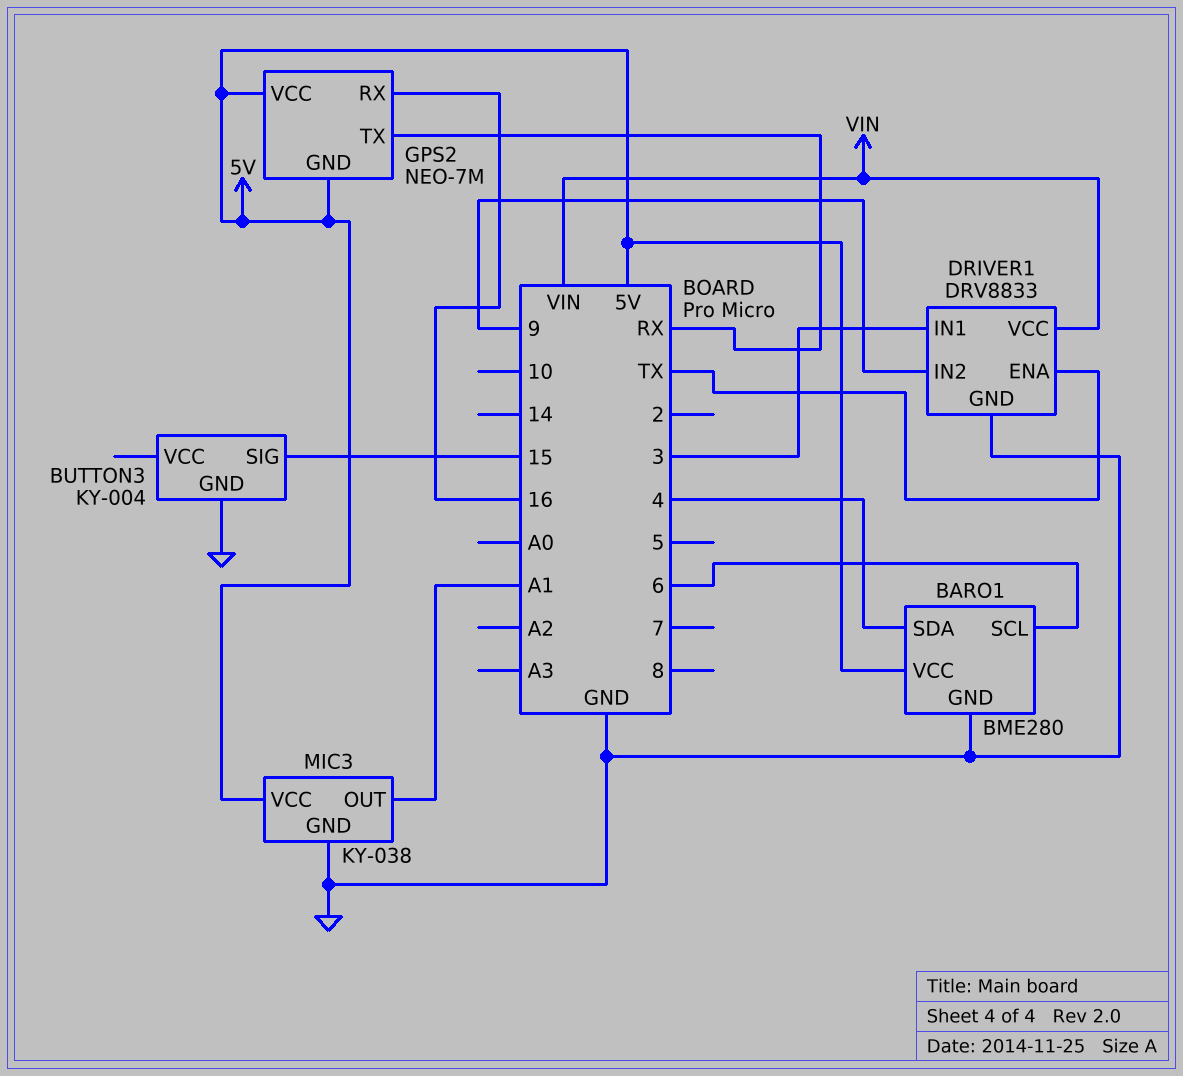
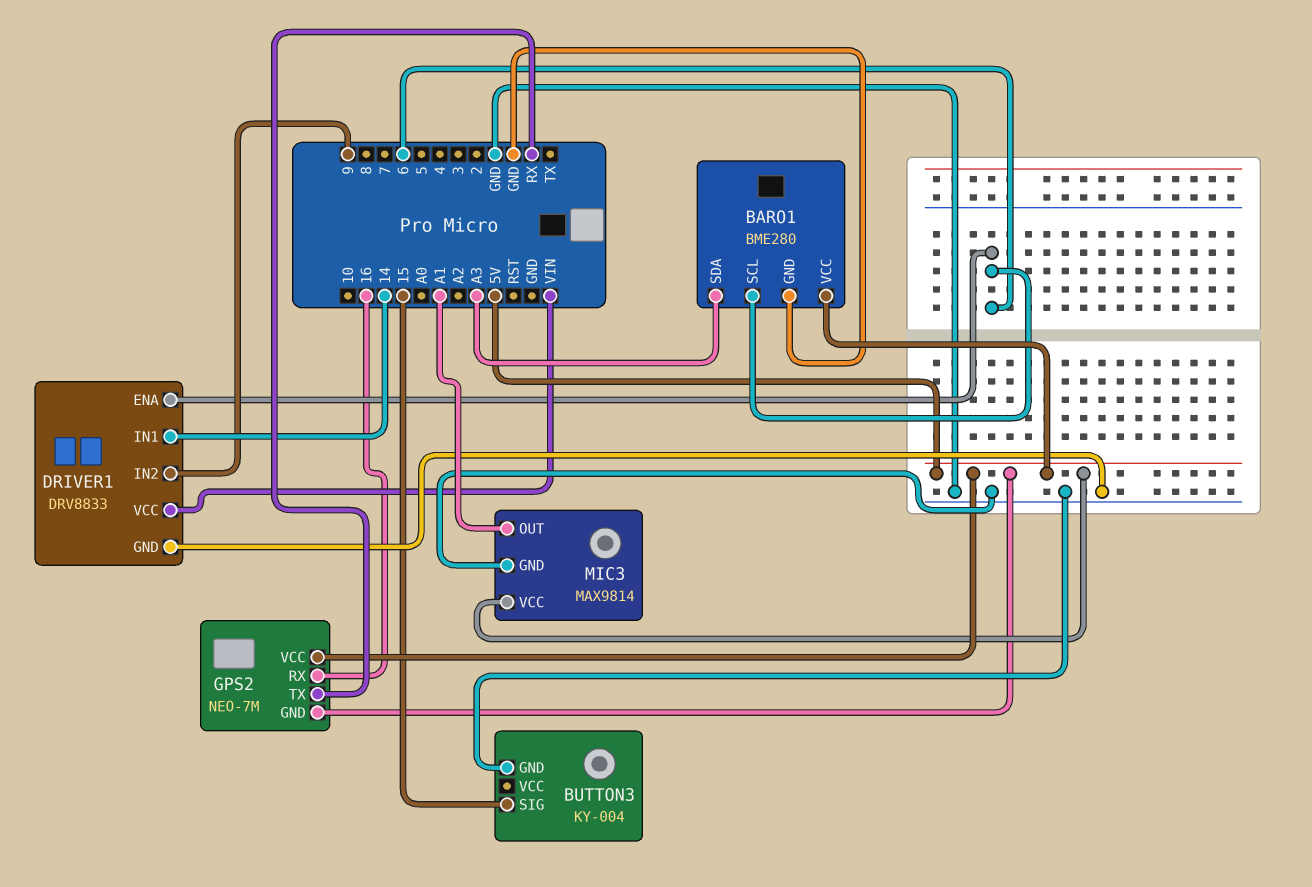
BARO1 pin SDA: 4 -> A3
DRIVER1 pin ENA: TX -> 6
DRIVER1 pin IN1: 3 -> 14
MIC3: KY-038 -> MAX9814

